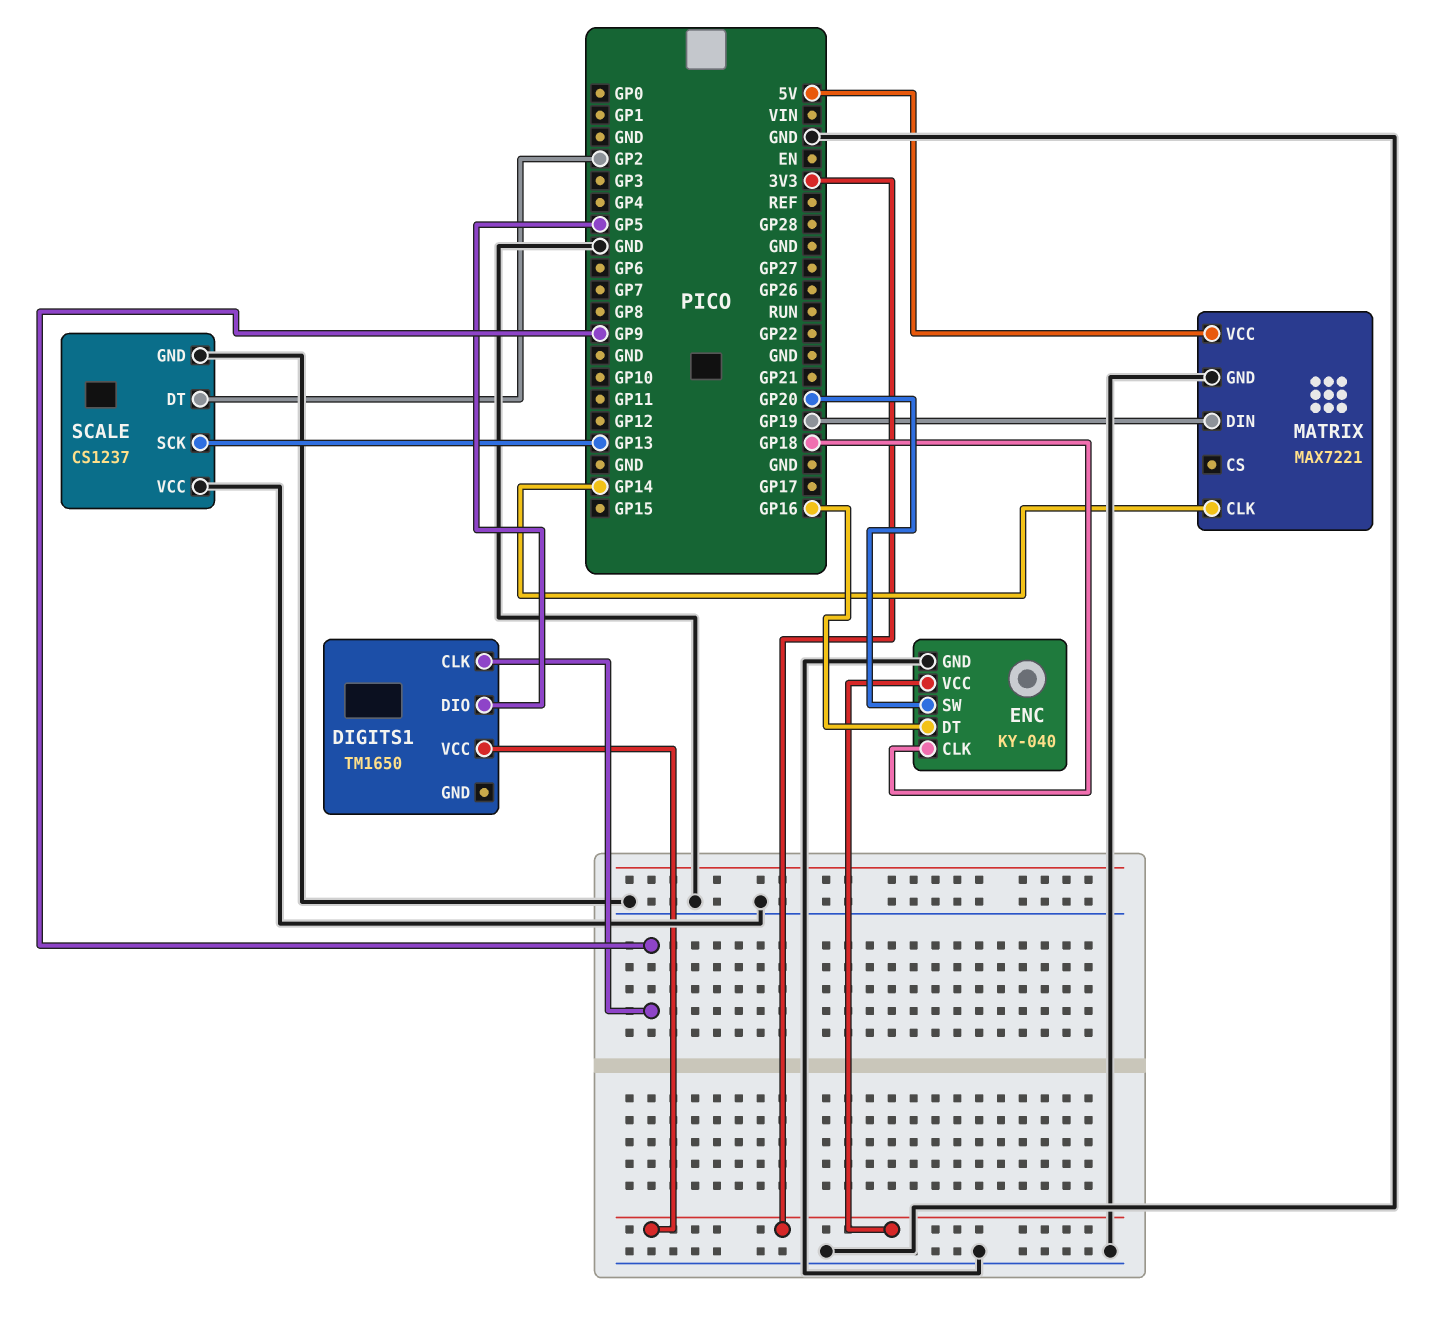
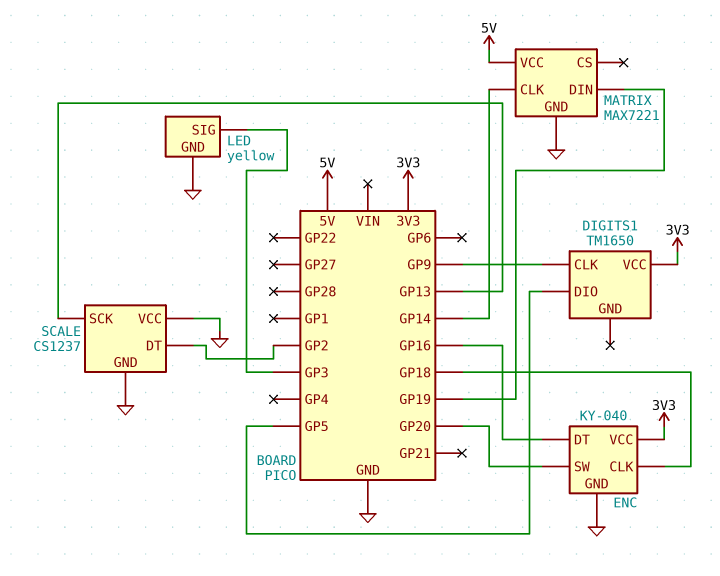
LED: none -> yellow
LED pin GND: none -> GND
LED pin SIG: none -> GP3

